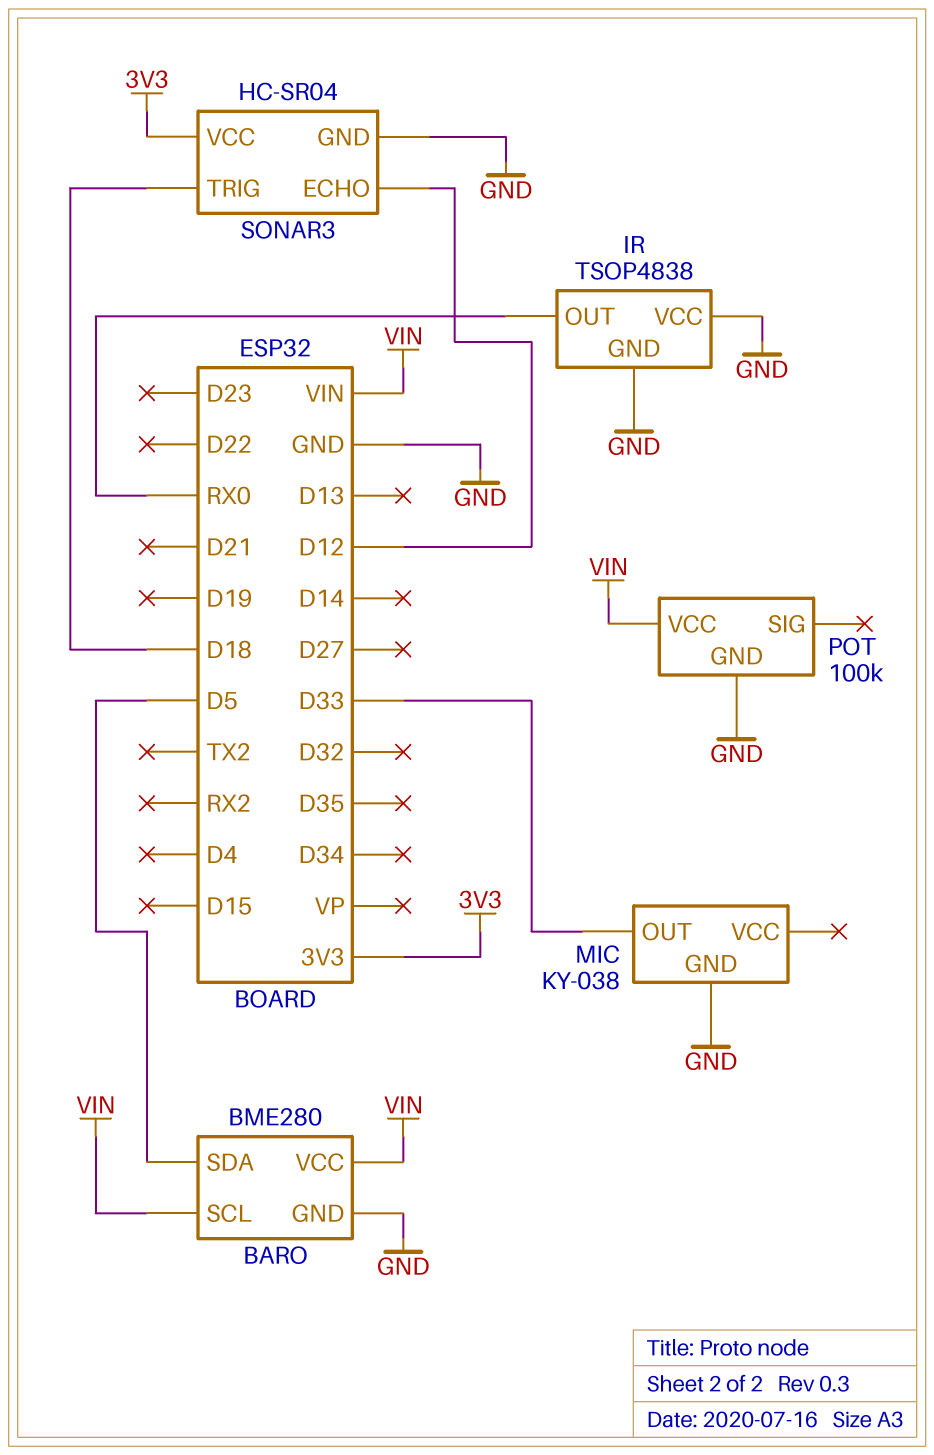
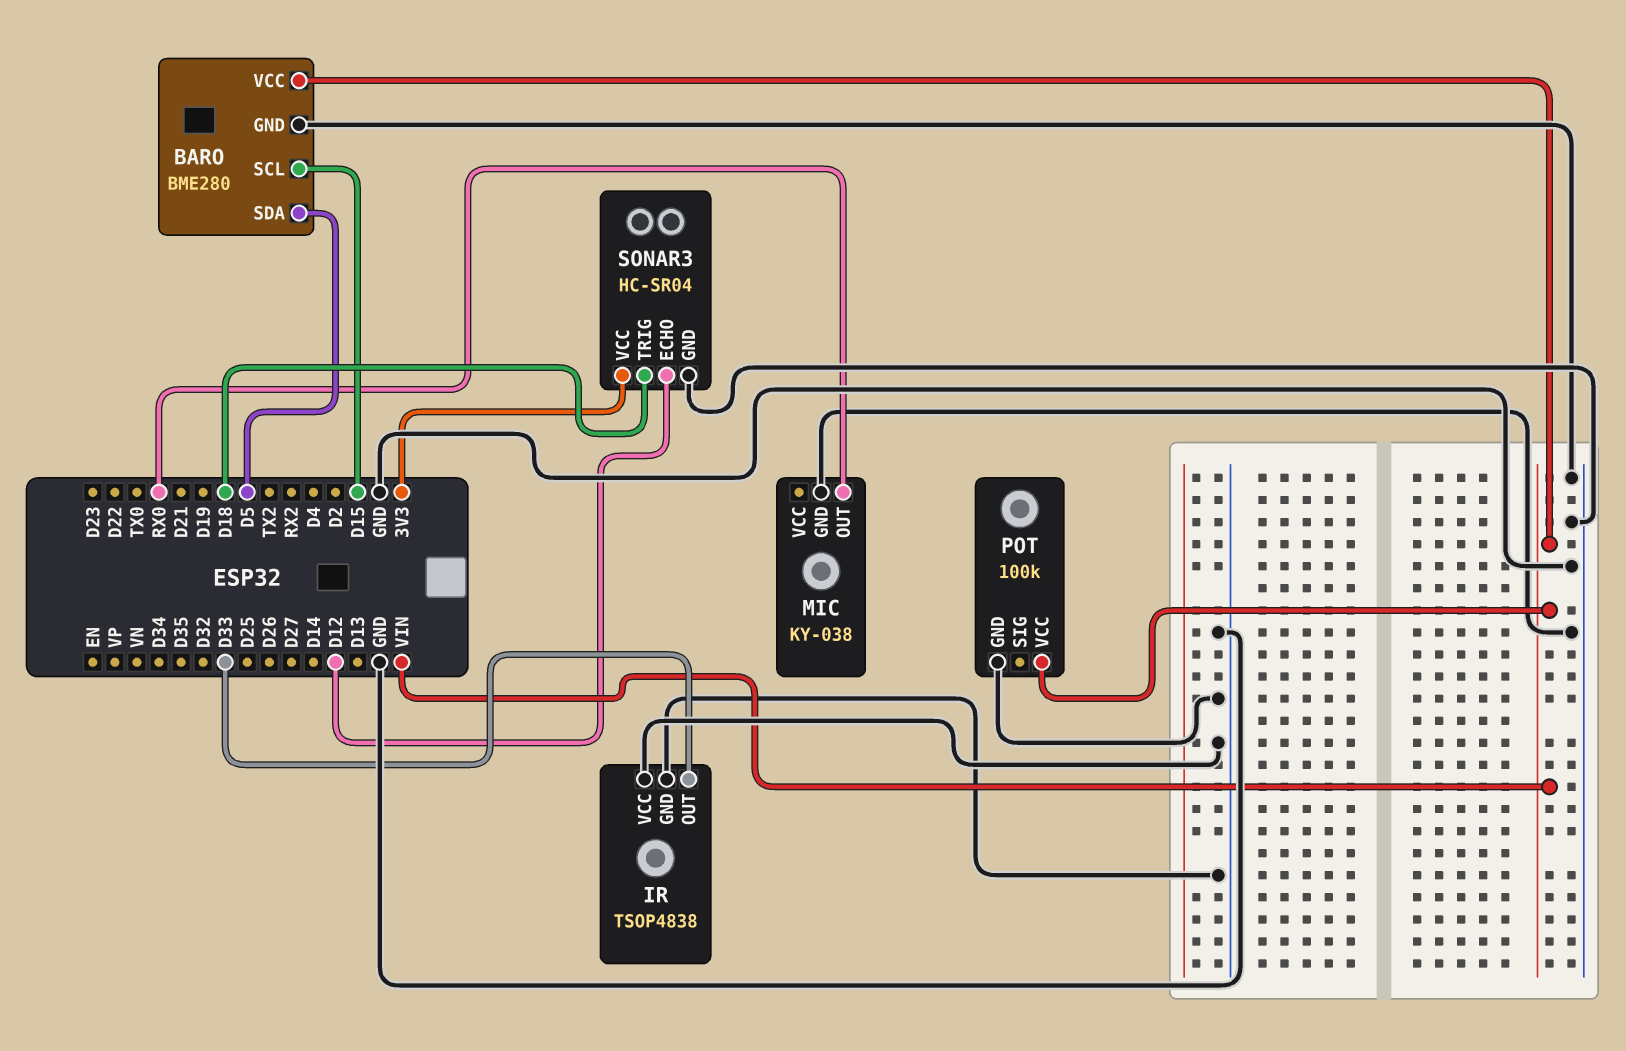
BARO pin SCL: VIN -> D15
IR pin OUT: RX0 -> D33
MIC pin OUT: D33 -> RX0

